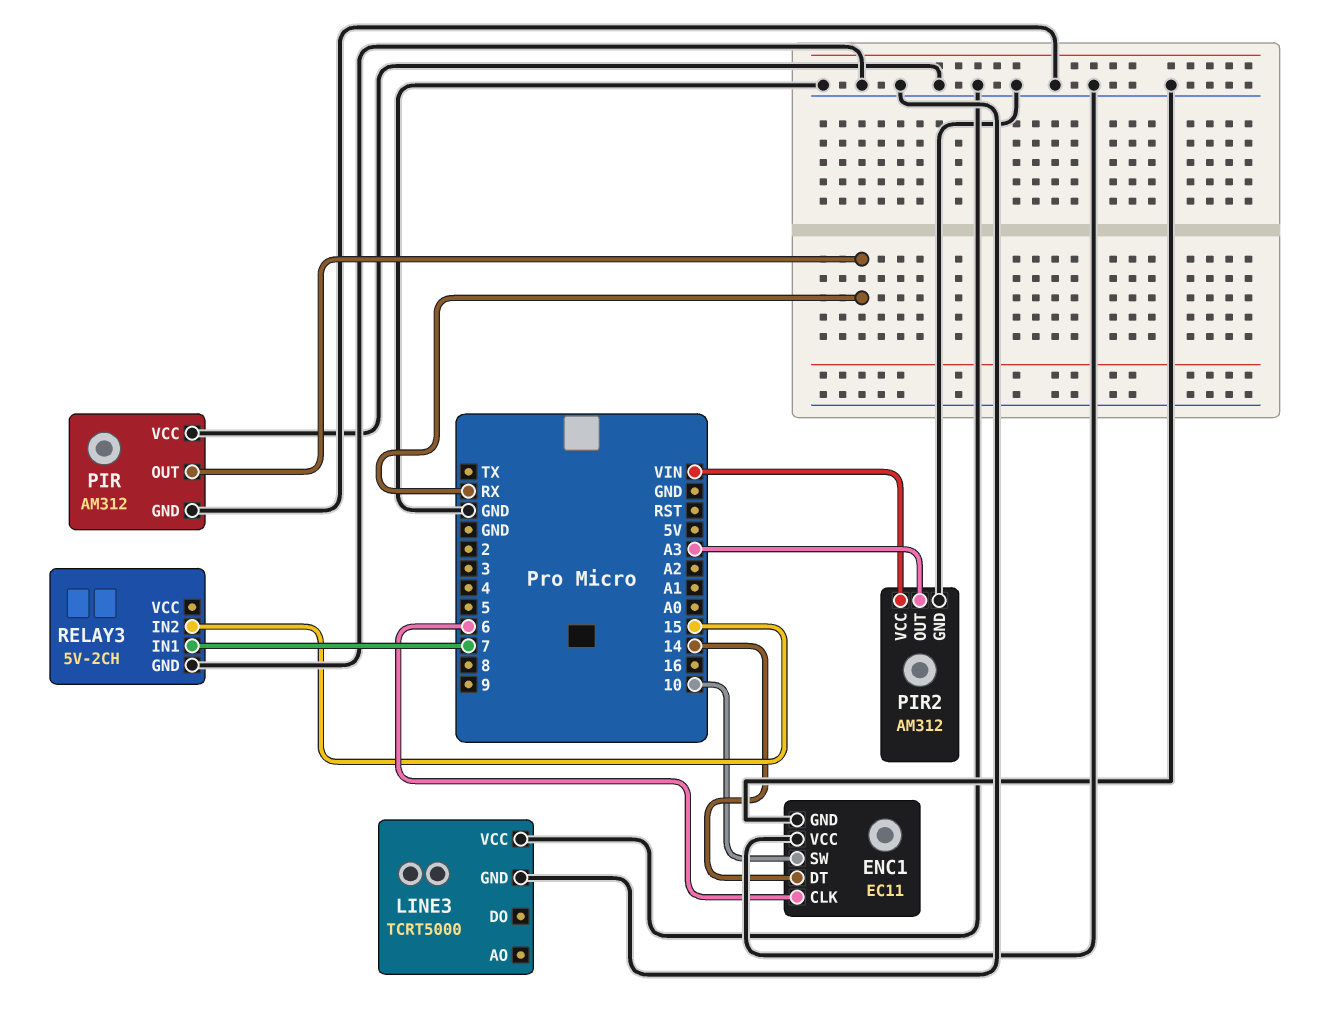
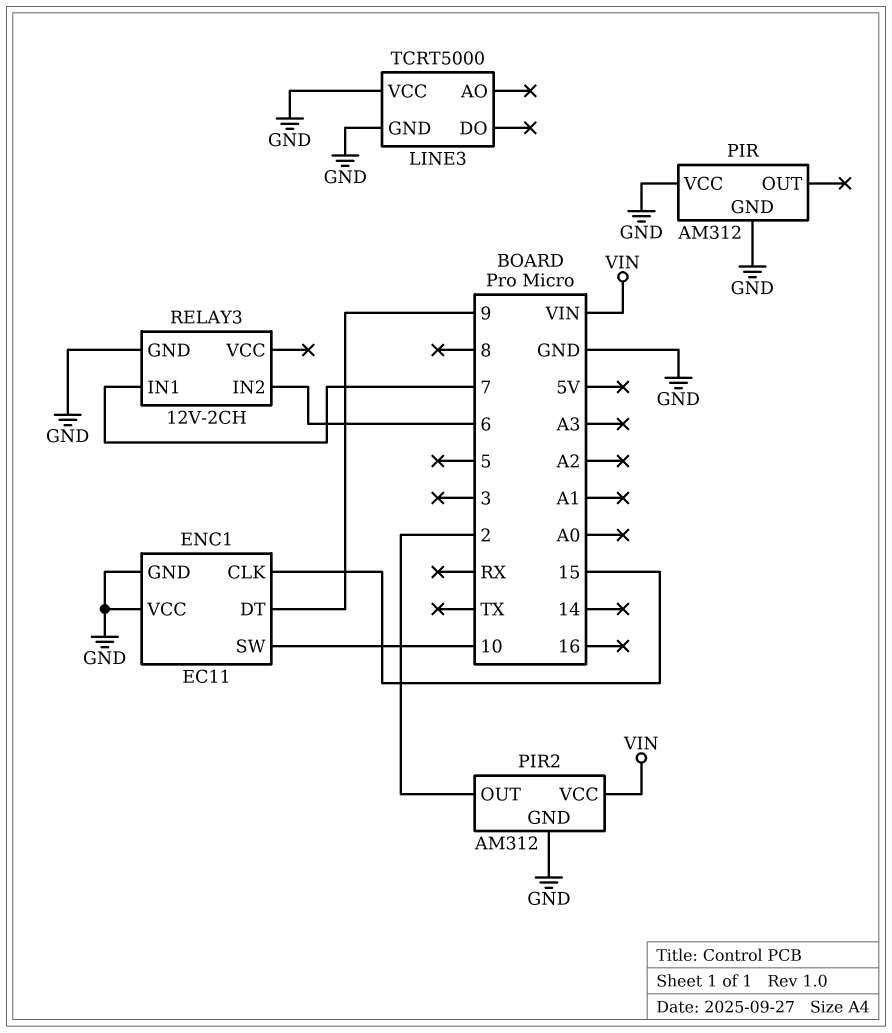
ENC1 pin CLK: 6 -> 15
ENC1 pin DT: 14 -> 9
PIR pin OUT: RX -> none
PIR2 pin OUT: A3 -> 2
RELAY3: 5V-2CH -> 12V-2CH
RELAY3 pin IN2: 15 -> 6

